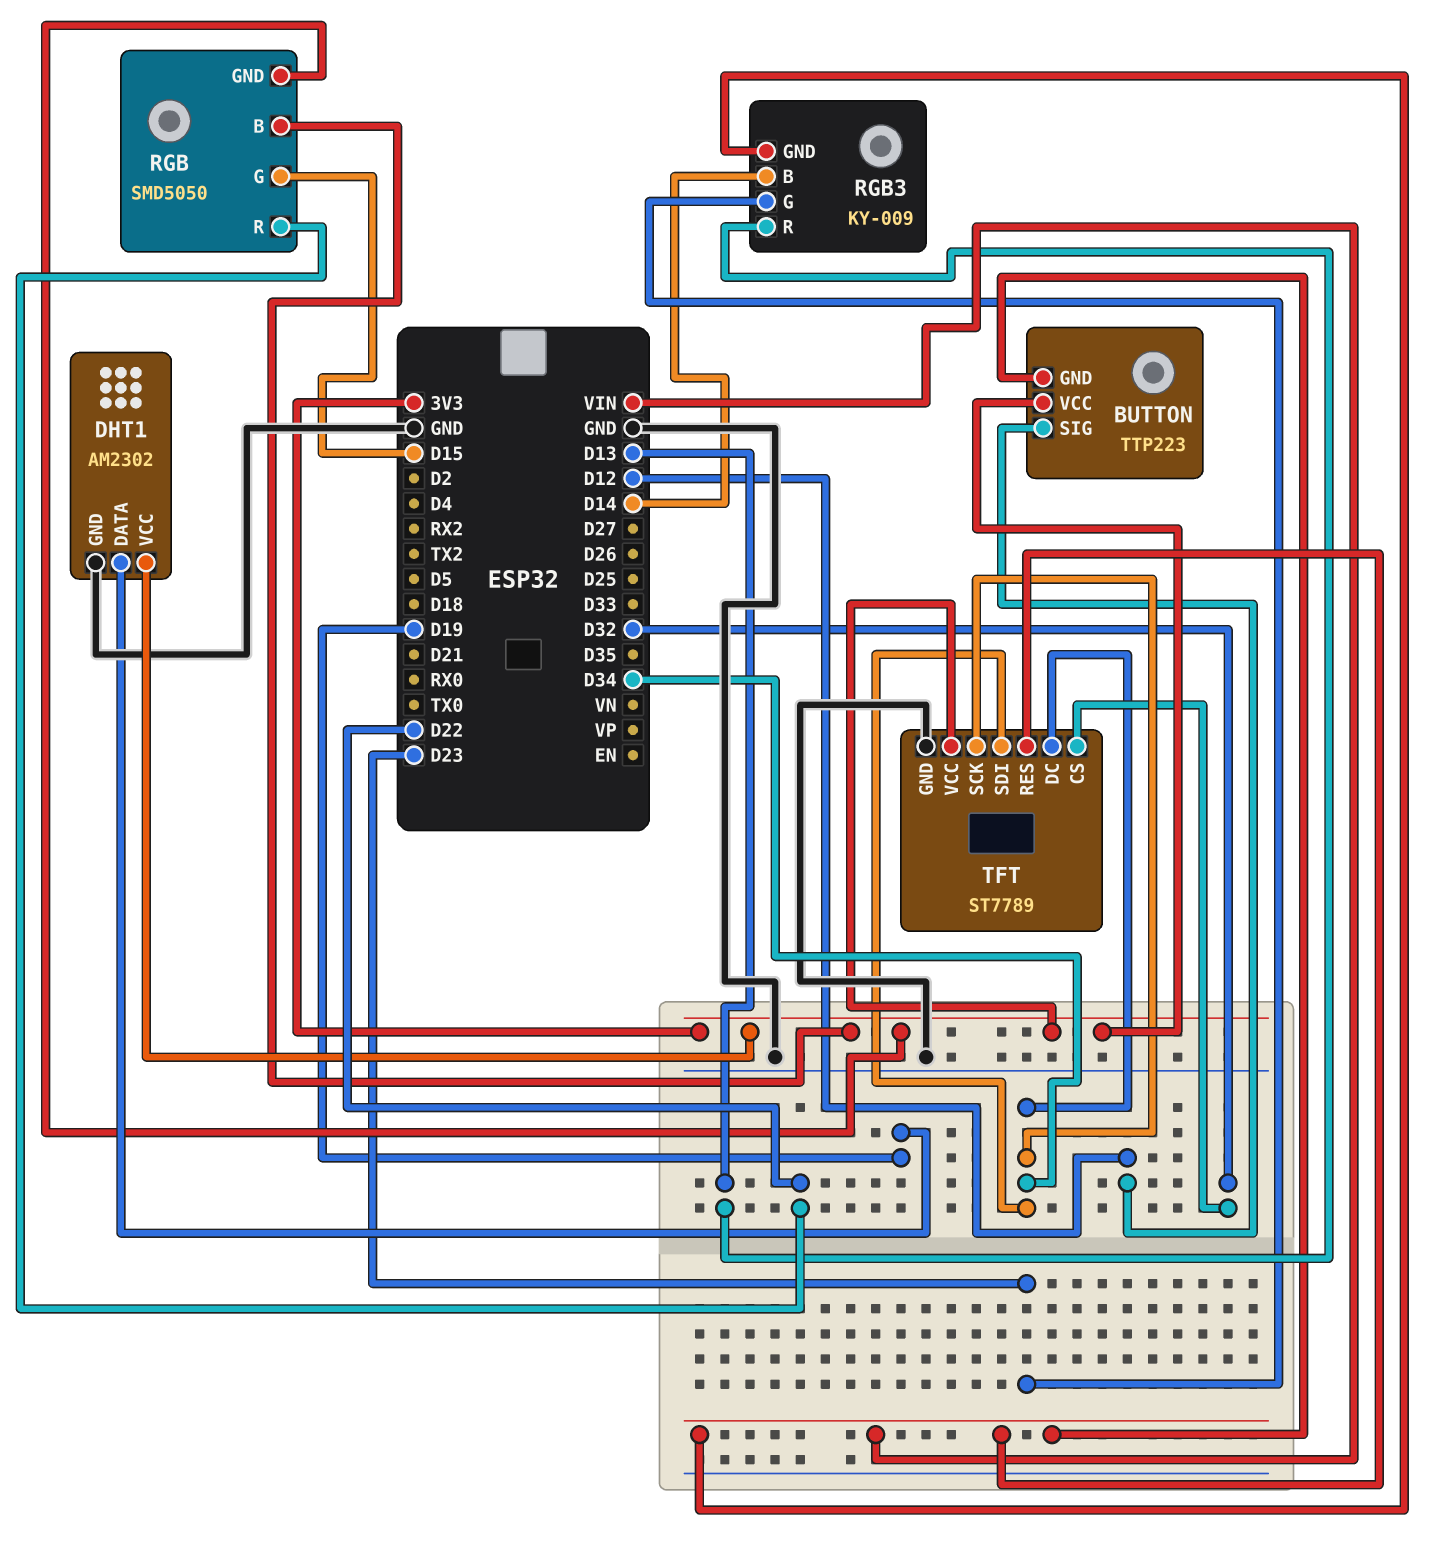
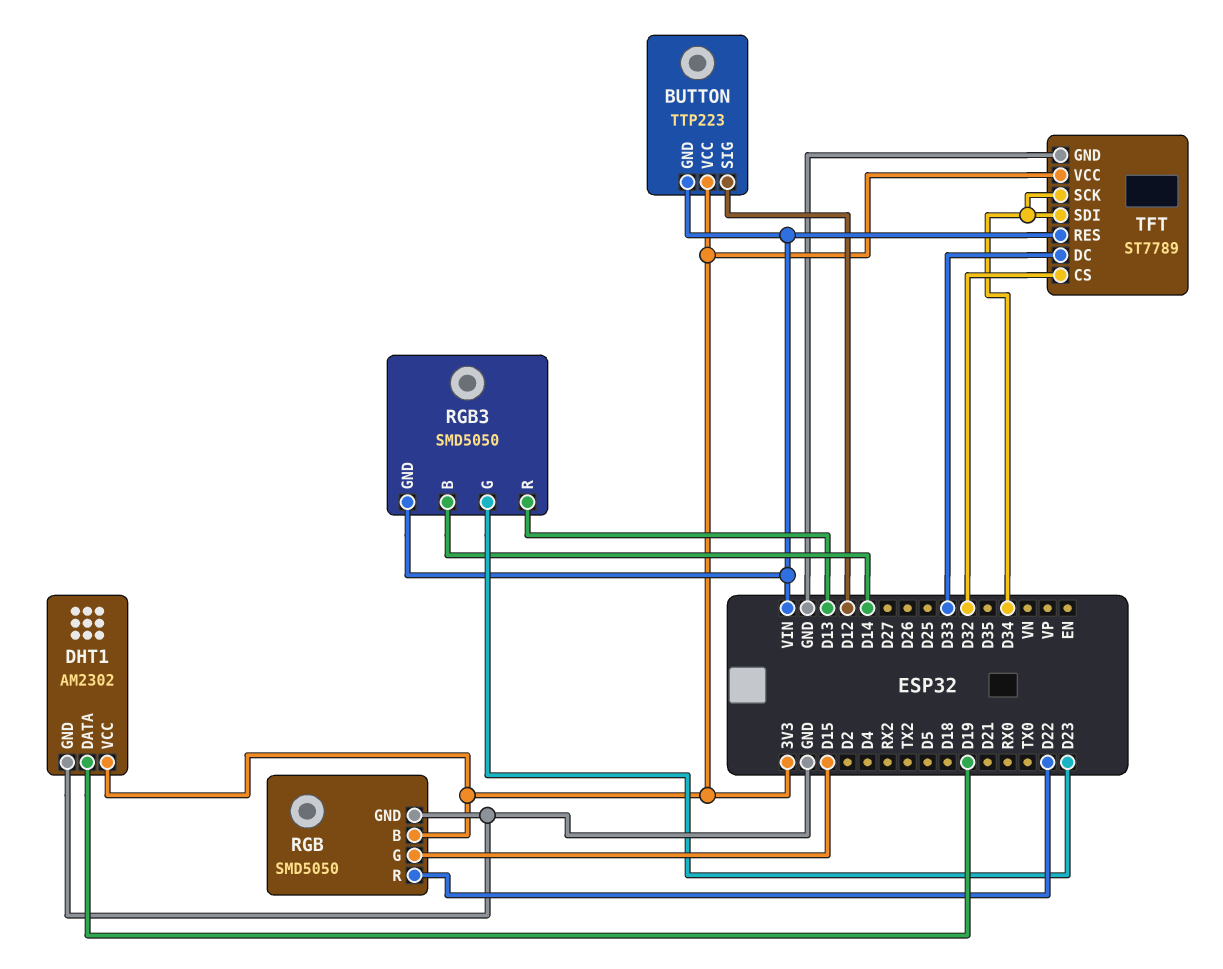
RGB pin GND: 3V3 -> GND
RGB3: KY-009 -> SMD5050
TFT pin DC: D34 -> D33

